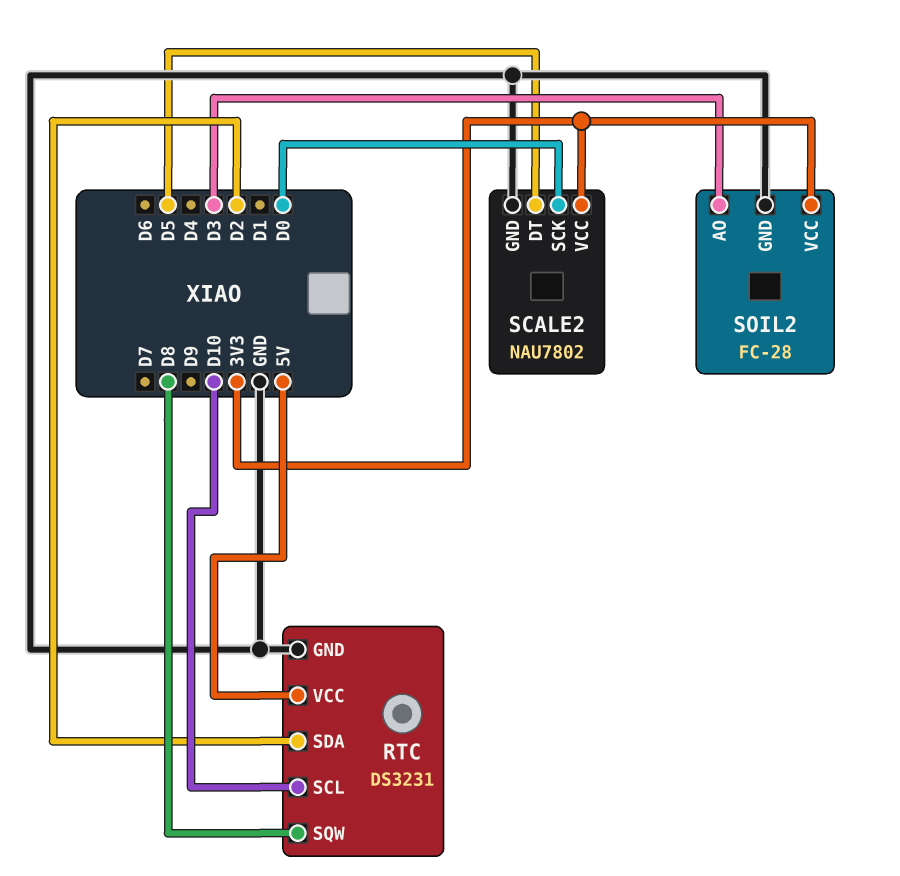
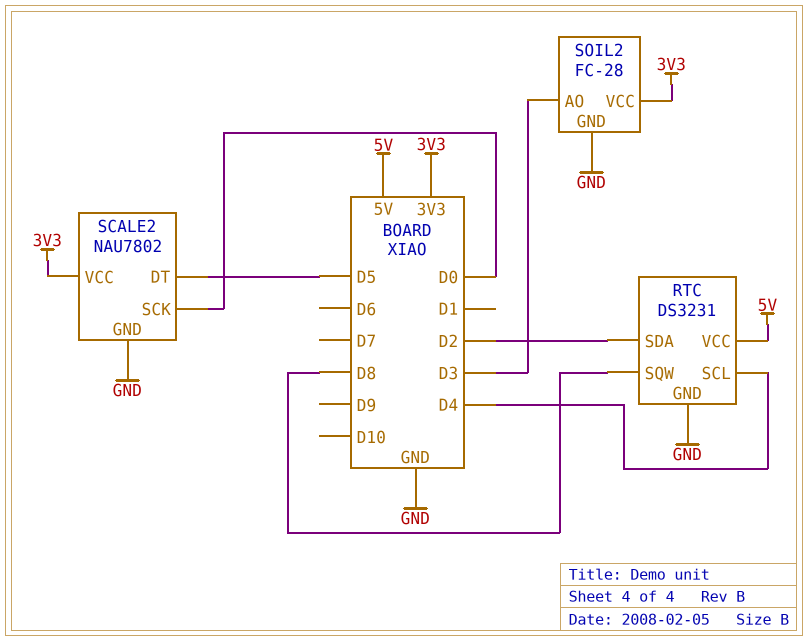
RTC pin SCL: D10 -> D4

